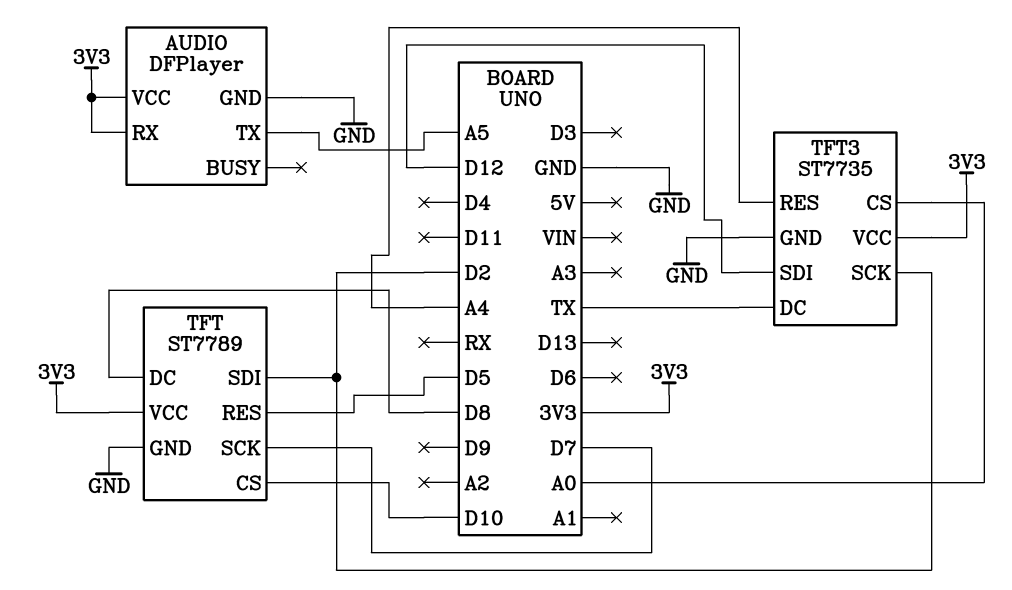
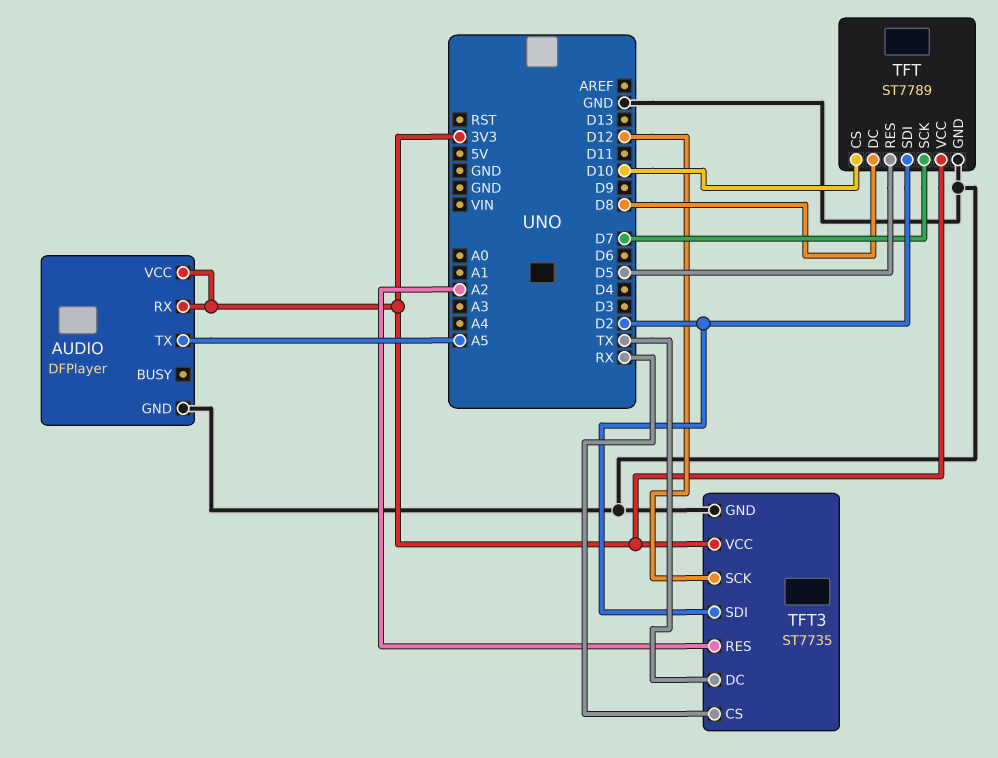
TFT3 pin CS: A0 -> RX
TFT3 pin RES: A4 -> A2
TFT3 pin SCK: D2 -> D12
TFT3 pin SDI: D12 -> D2

